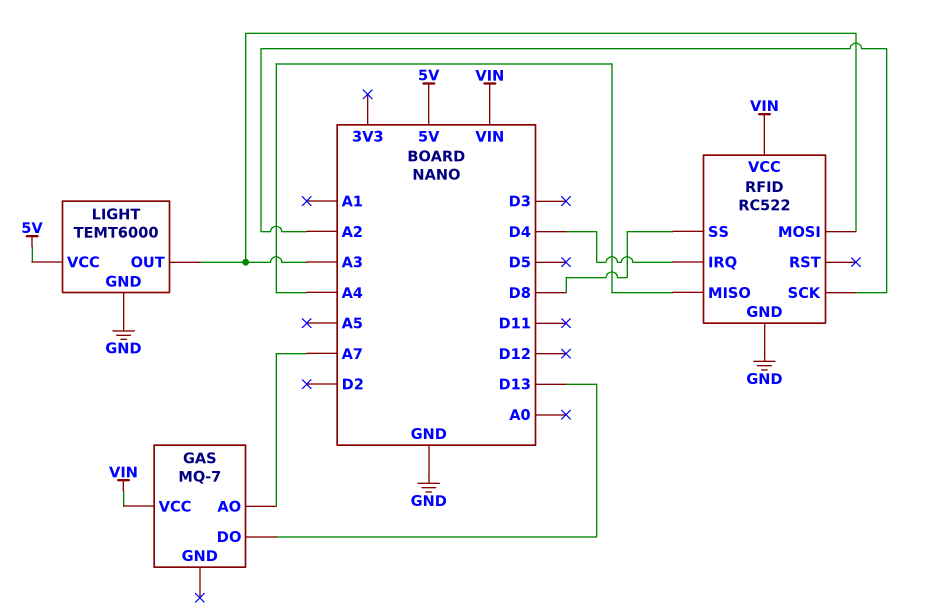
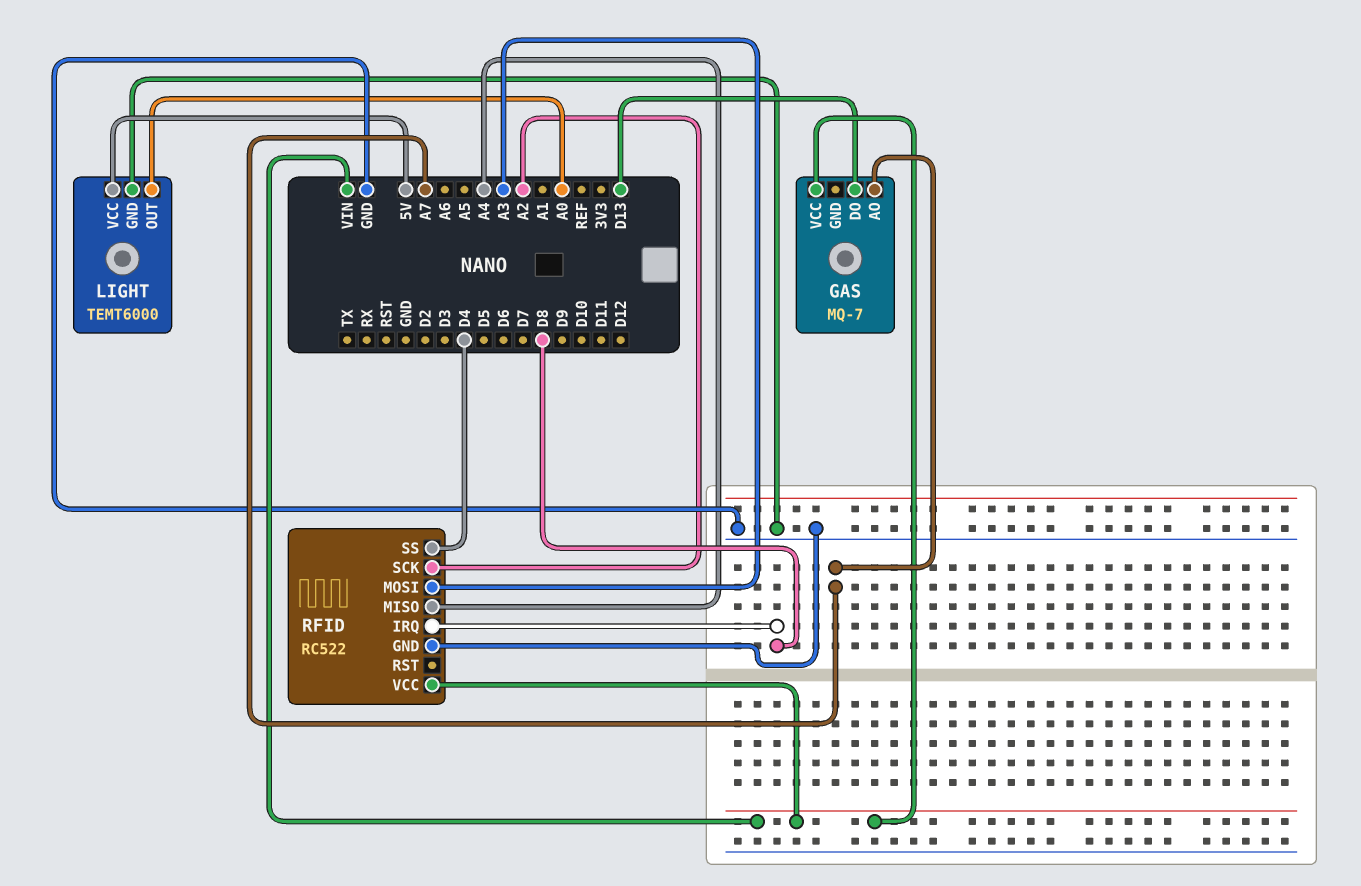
LIGHT pin OUT: A3 -> A0
RFID pin IRQ: D4 -> D8
RFID pin SS: D8 -> D4

